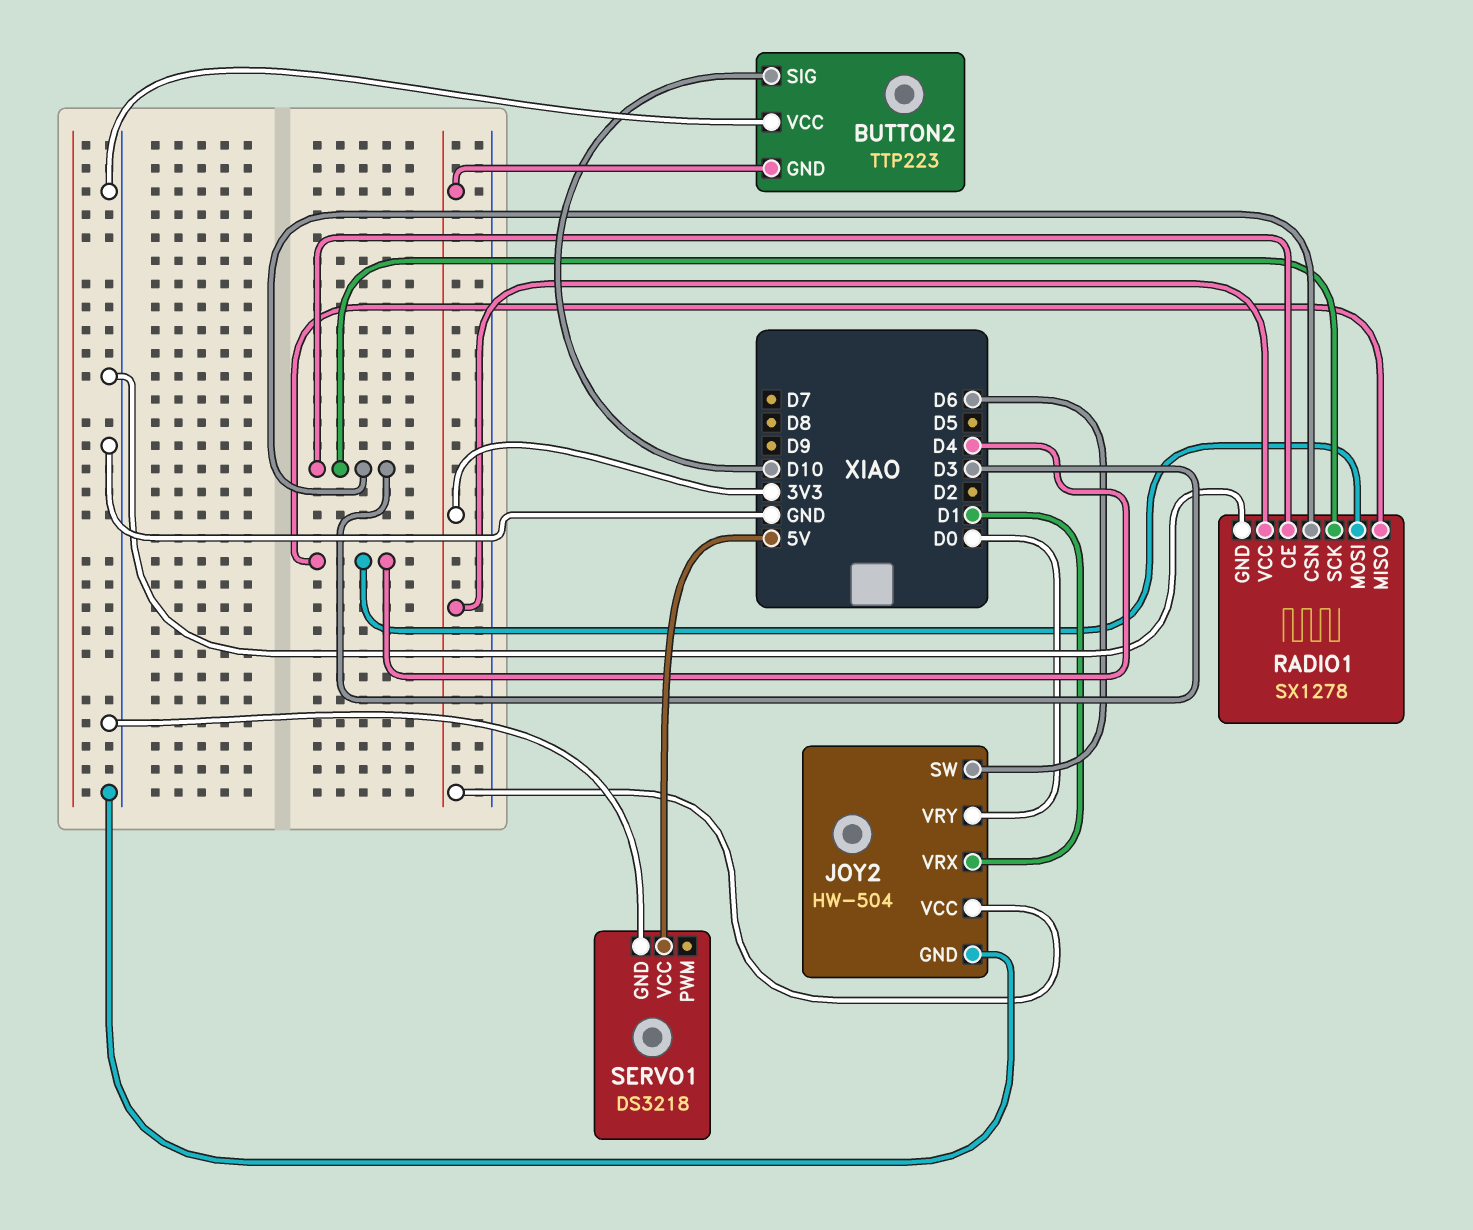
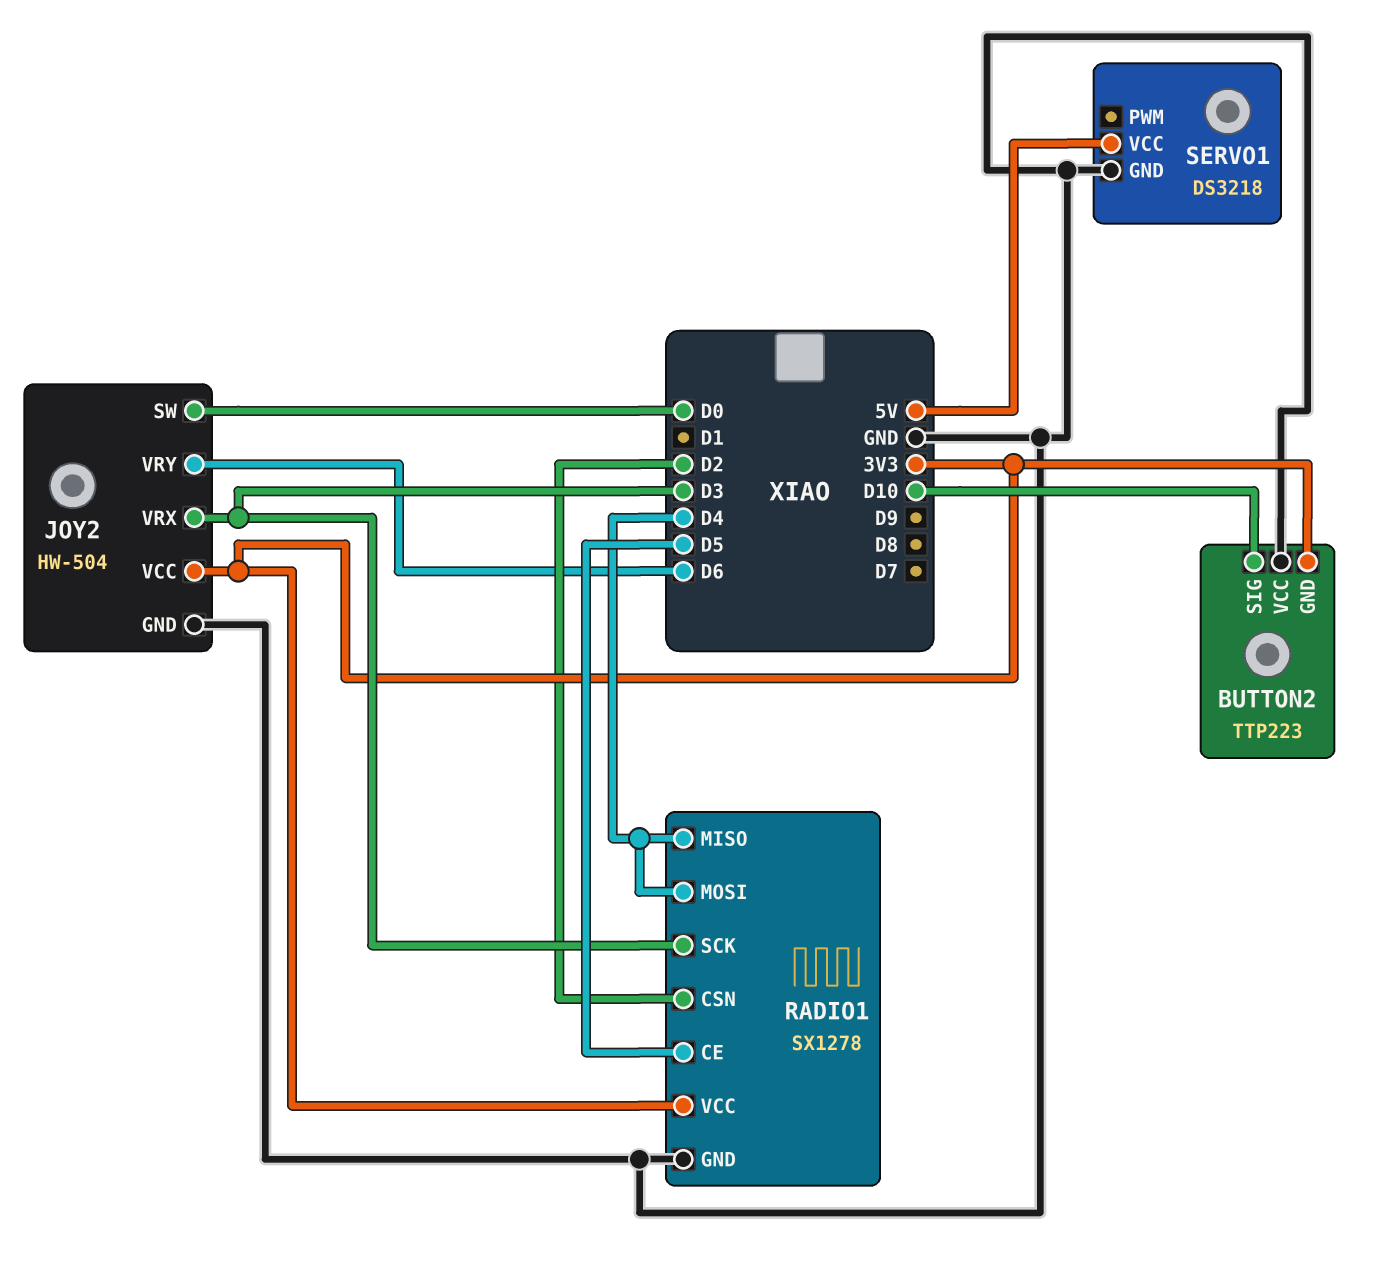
JOY2 pin SW: D6 -> D0
JOY2 pin VRX: D1 -> D3
JOY2 pin VRY: D0 -> D6
RADIO1 pin CE: D3 -> D5
RADIO1 pin CSN: D3 -> D2

